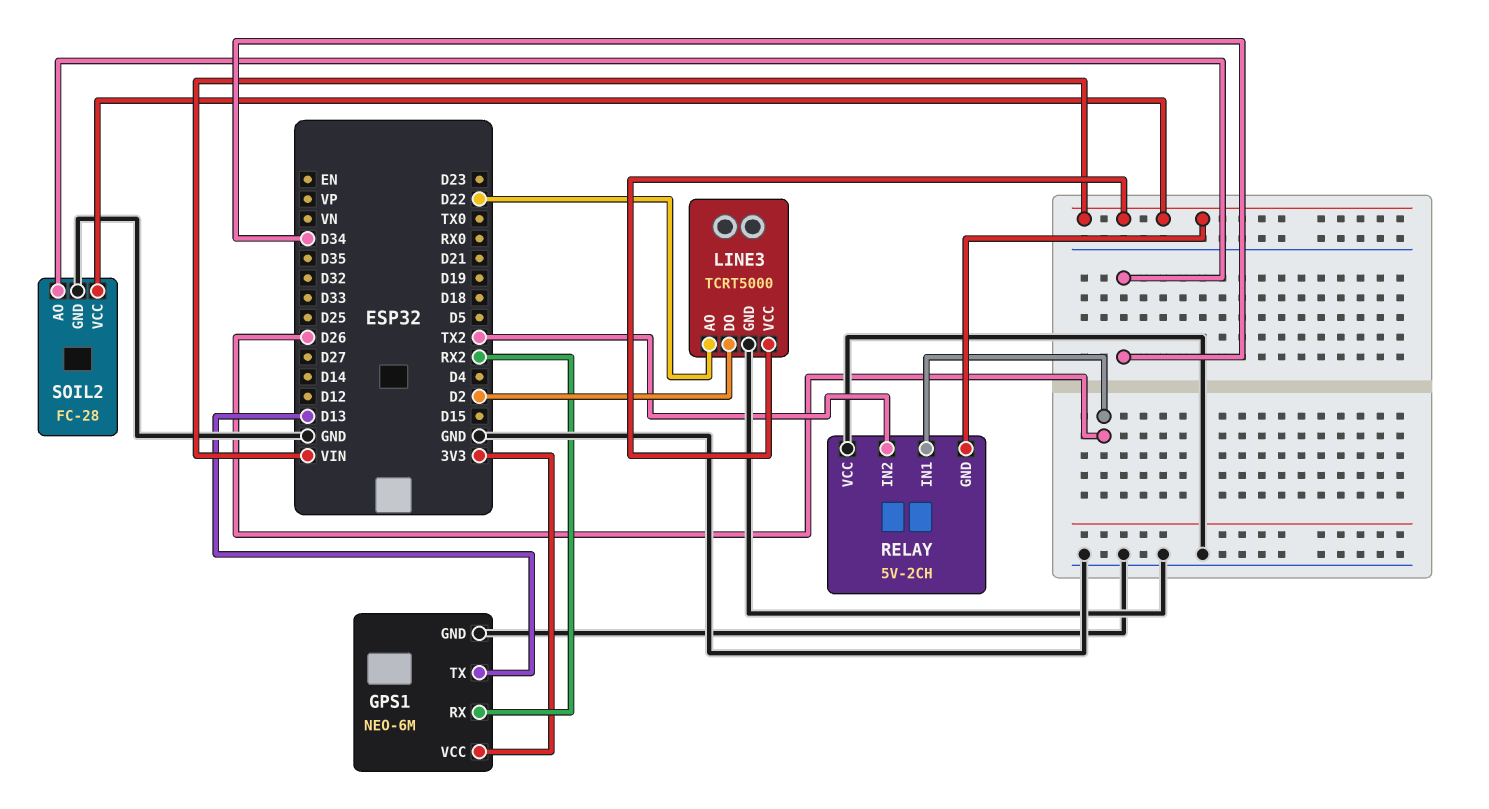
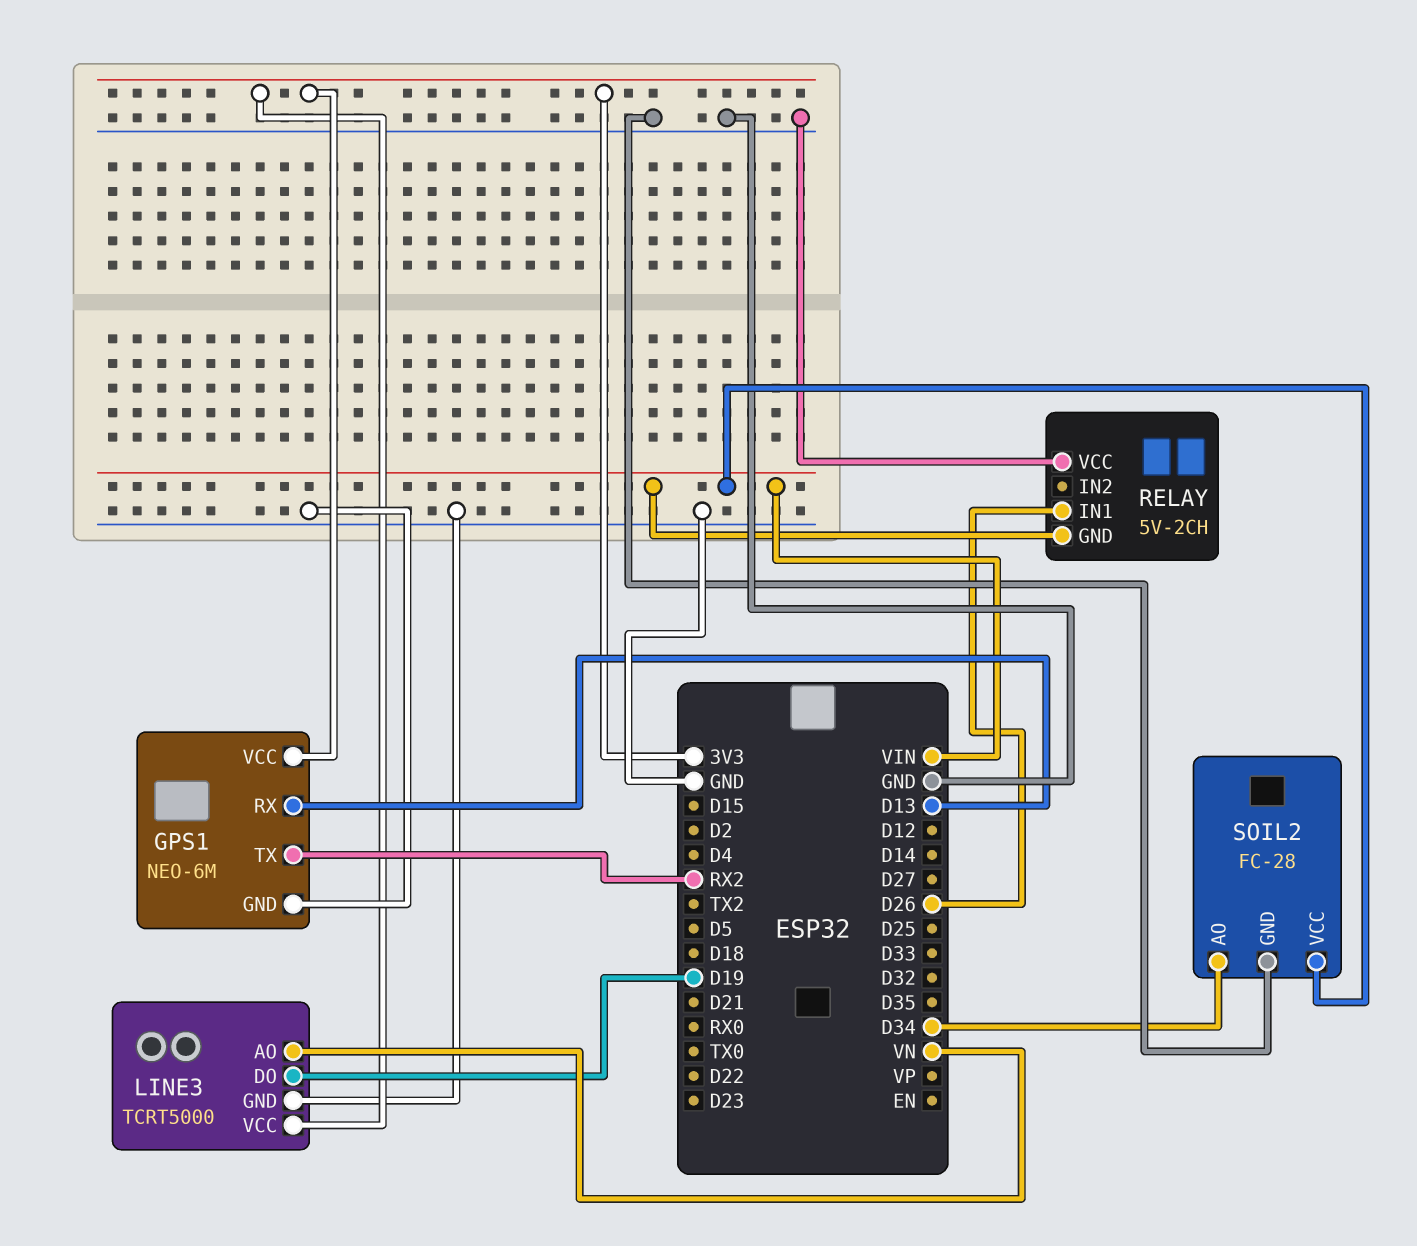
GPS1 pin RX: RX2 -> D13
GPS1 pin TX: D13 -> RX2
LINE3 pin AO: D22 -> VN
LINE3 pin DO: D2 -> D19
LINE3 pin VCC: VIN -> 3V3
RELAY pin IN2: TX2 -> none

